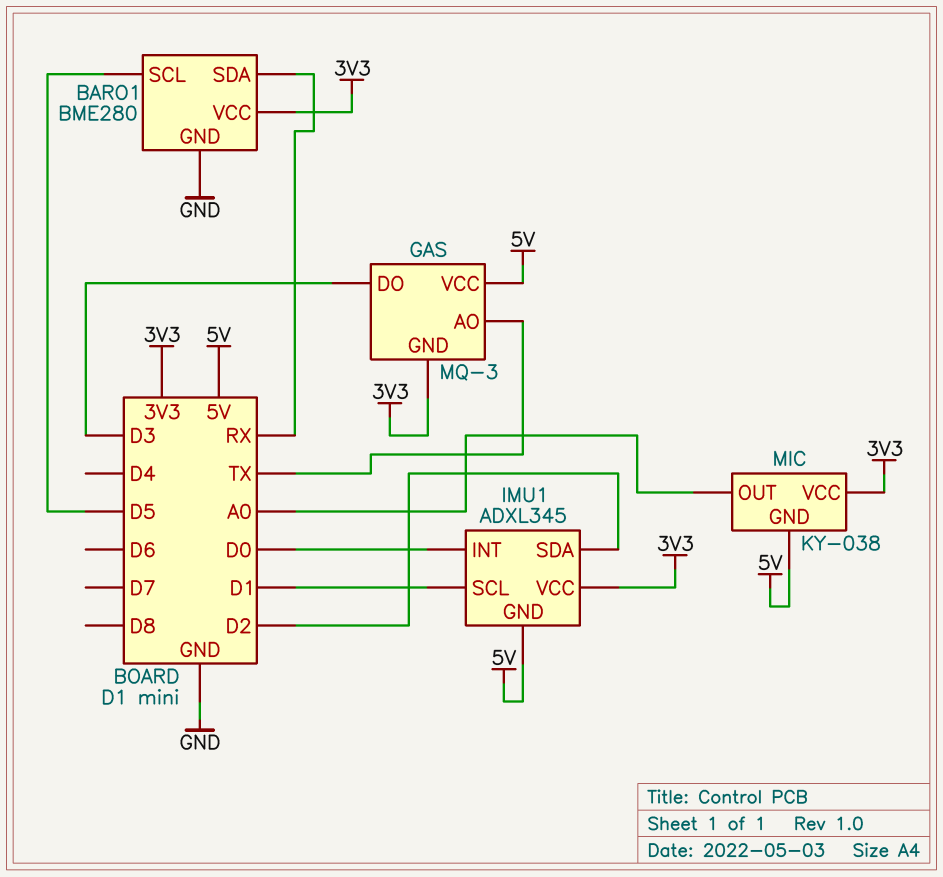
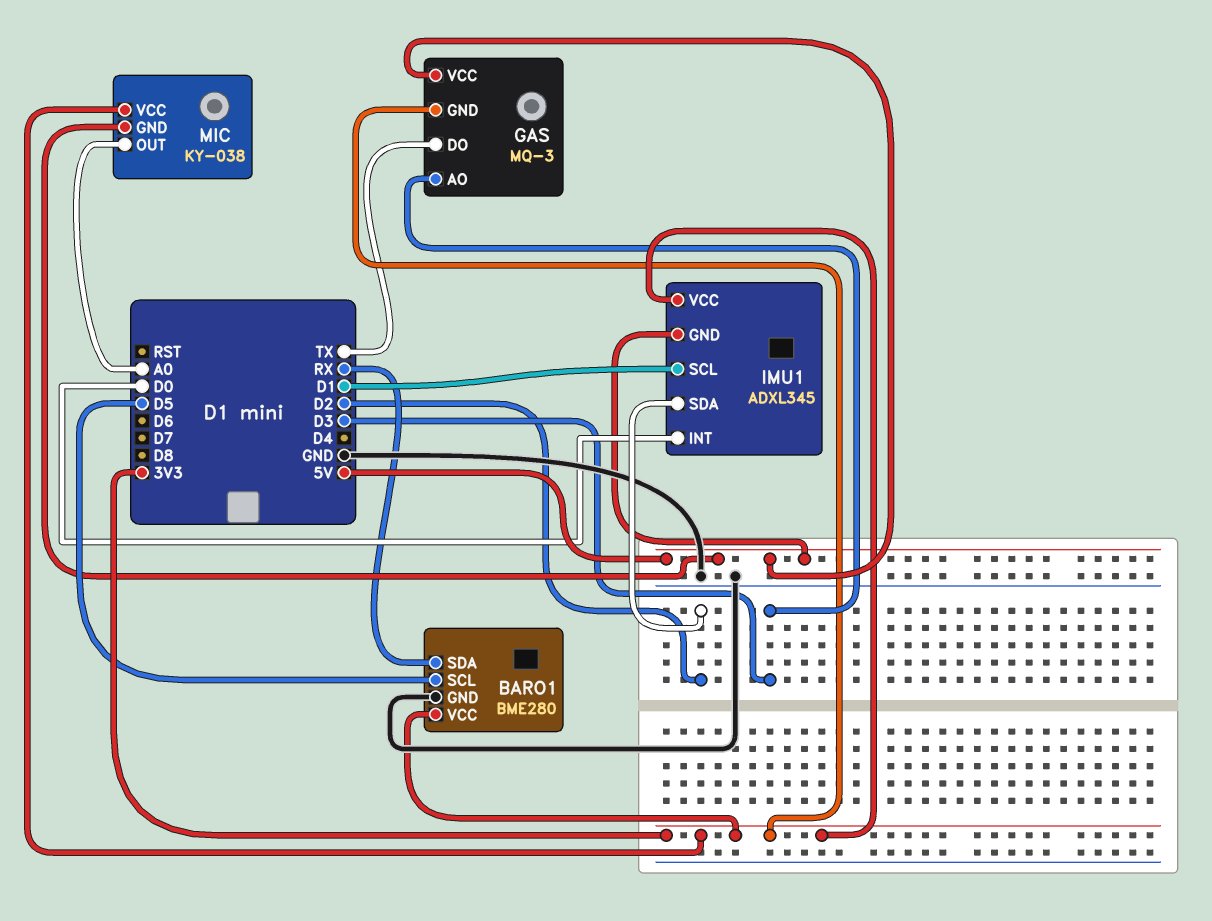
GAS pin AO: TX -> D3
GAS pin DO: D3 -> TX

